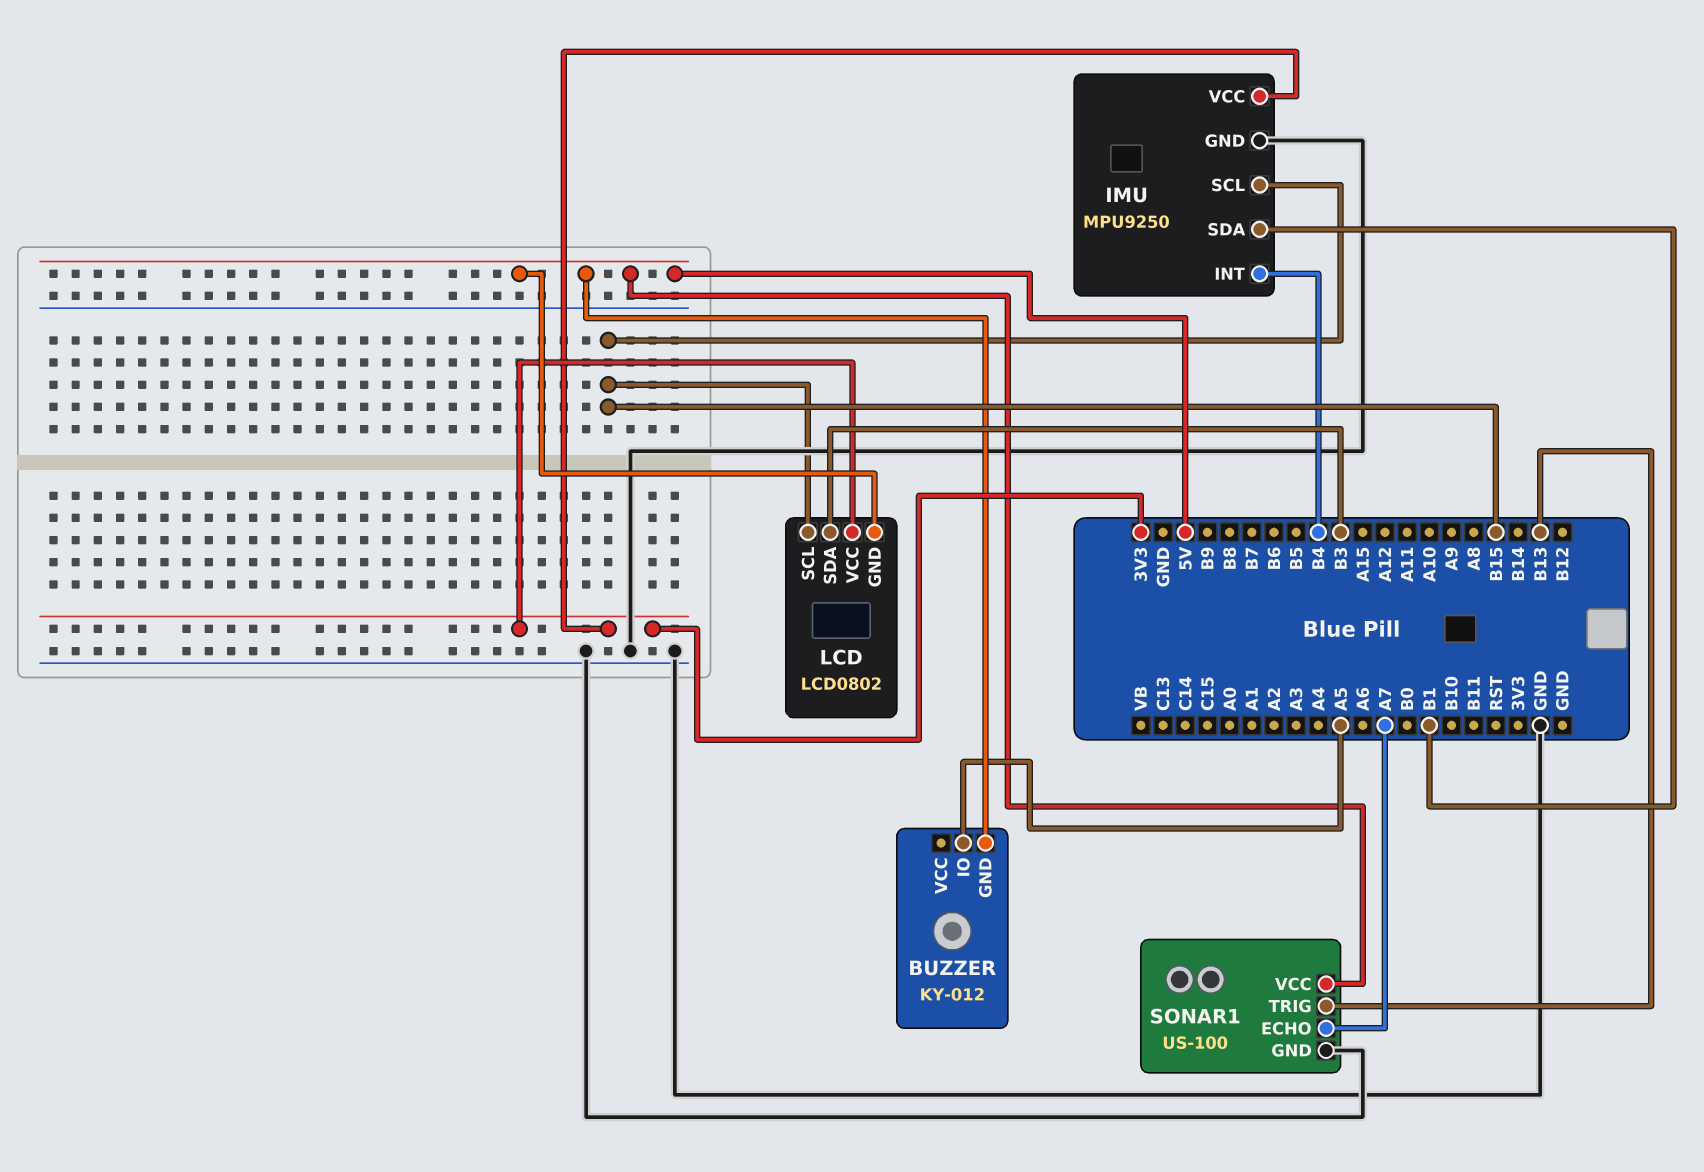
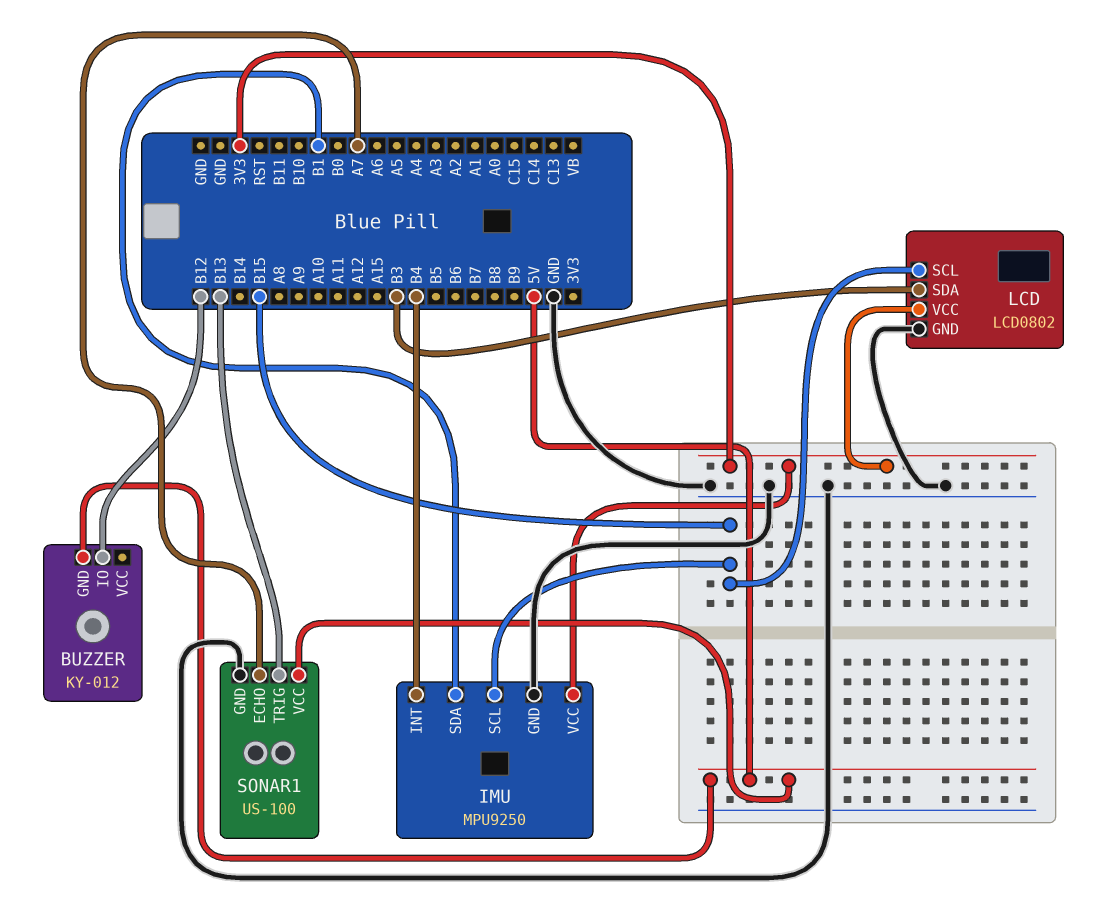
BUZZER pin IO: A5 -> B12
LCD pin GND: 5V -> GND

